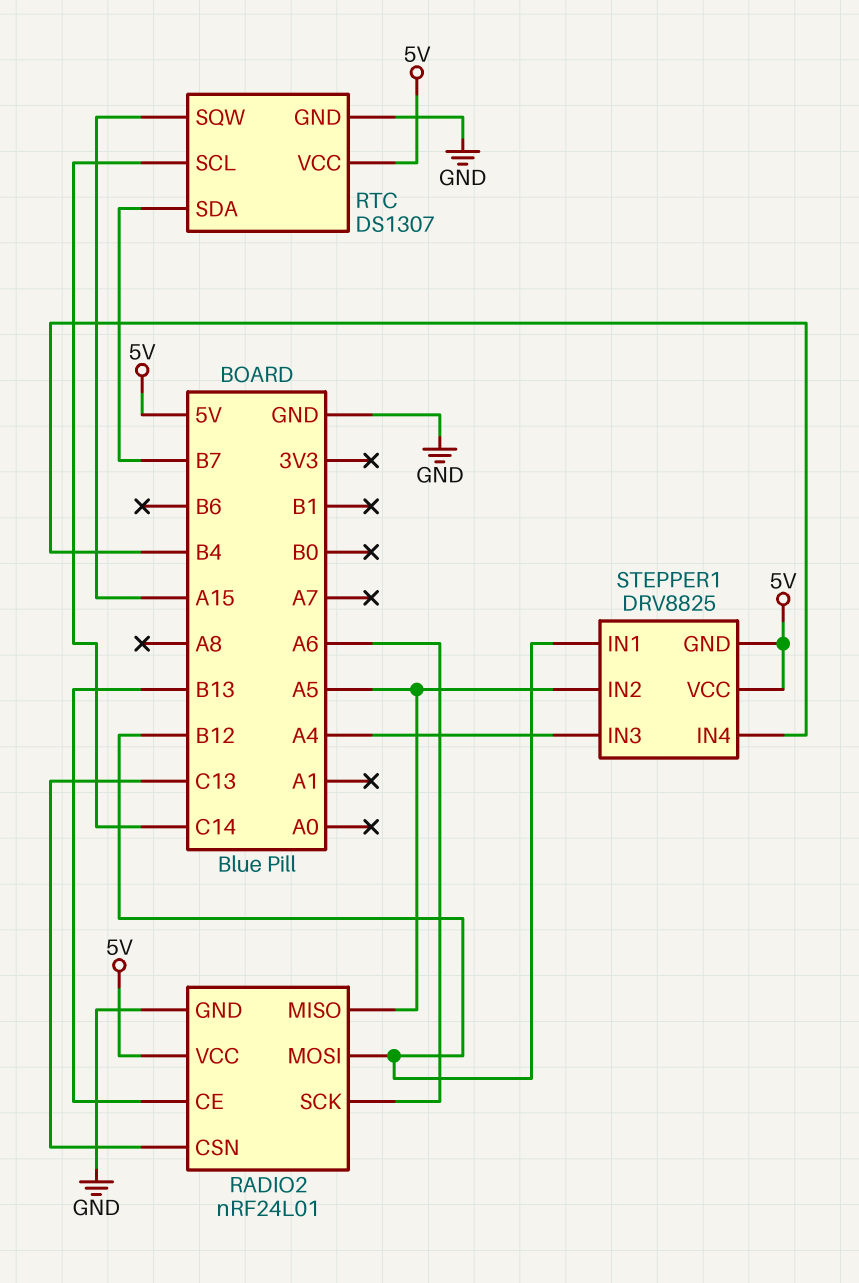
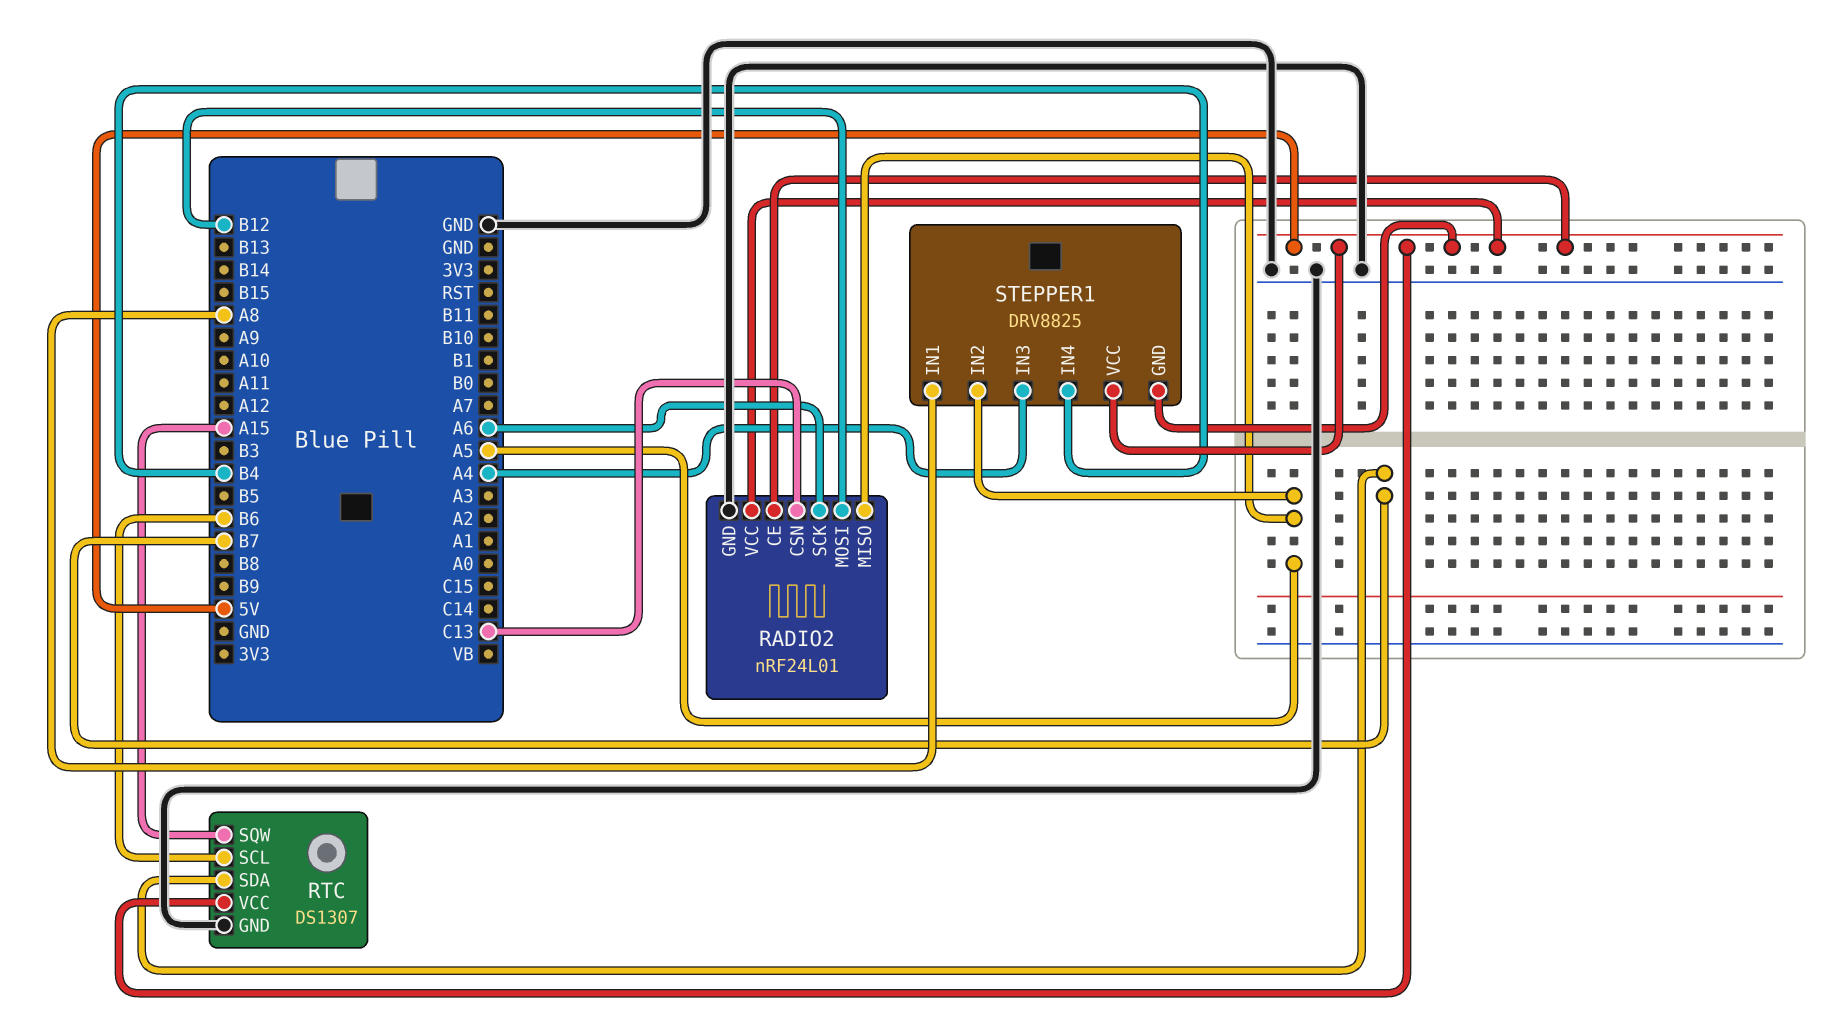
RADIO2 pin CE: B13 -> 5V
RTC pin SCL: C14 -> B6
STEPPER1 pin IN1: B12 -> A8

